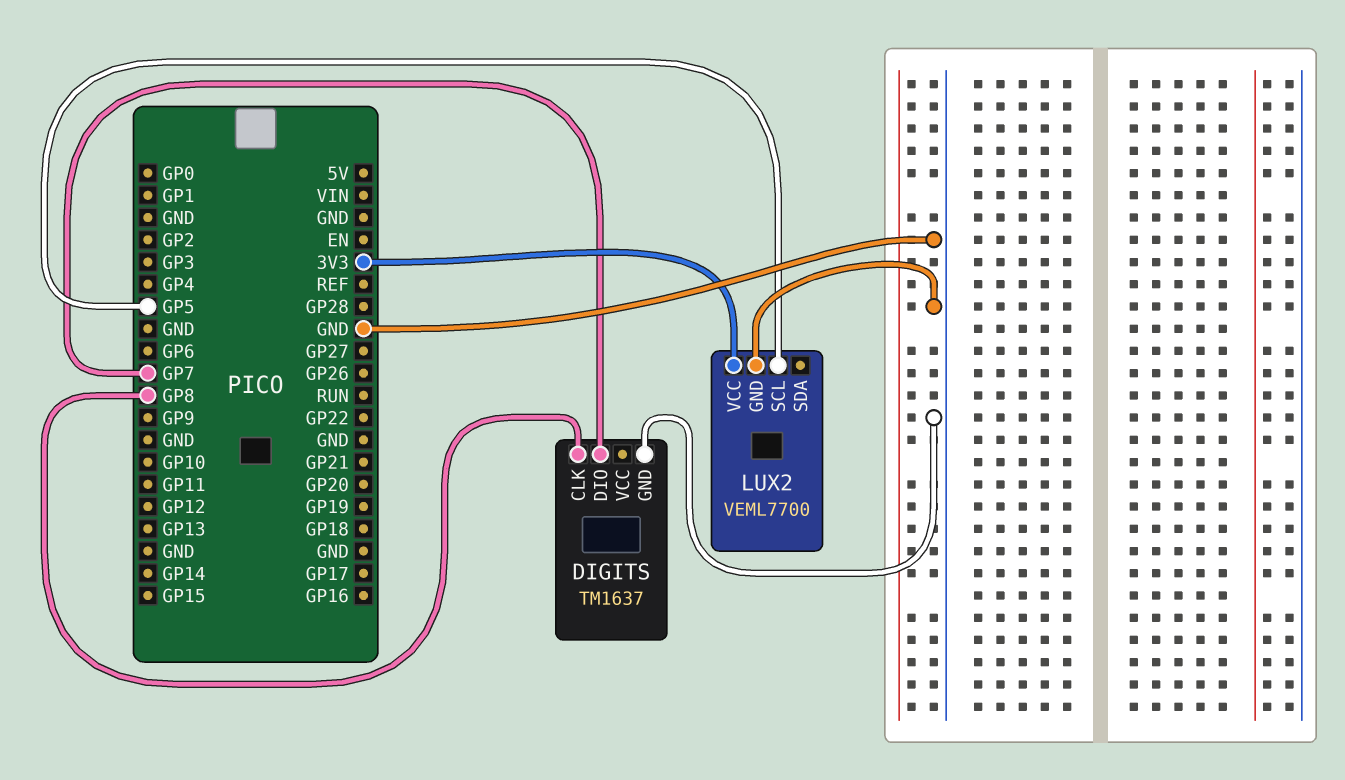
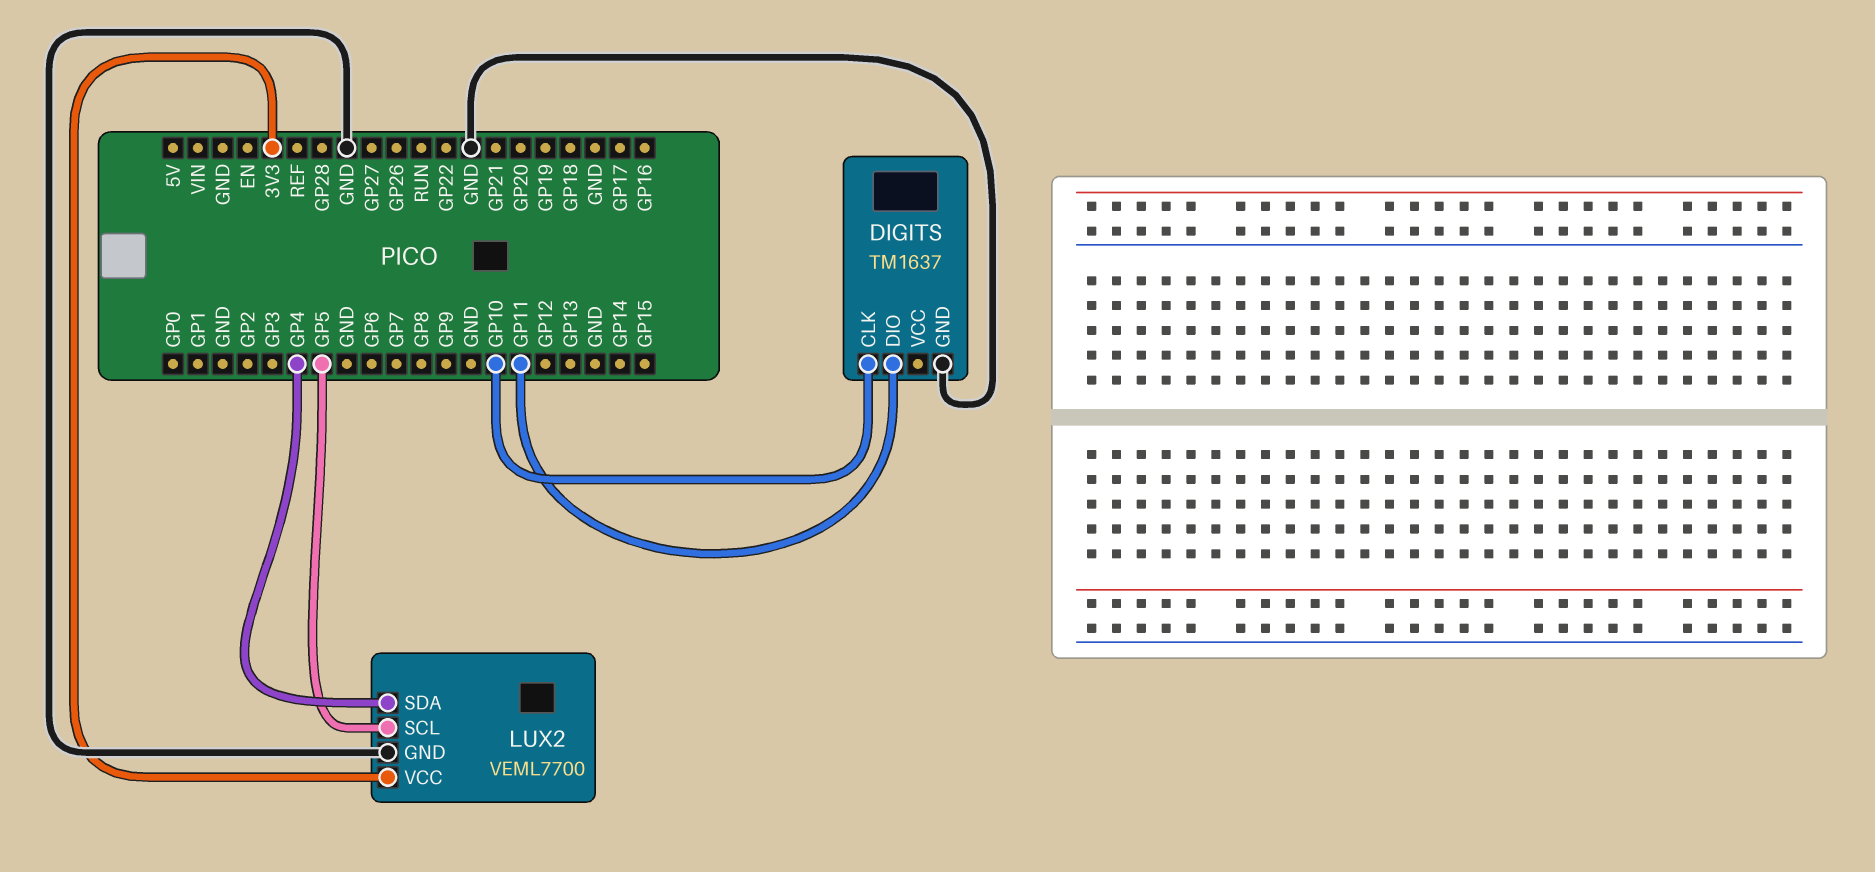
DIGITS pin CLK: GP8 -> GP10
DIGITS pin DIO: GP7 -> GP11
LUX2 pin SDA: none -> GP4

